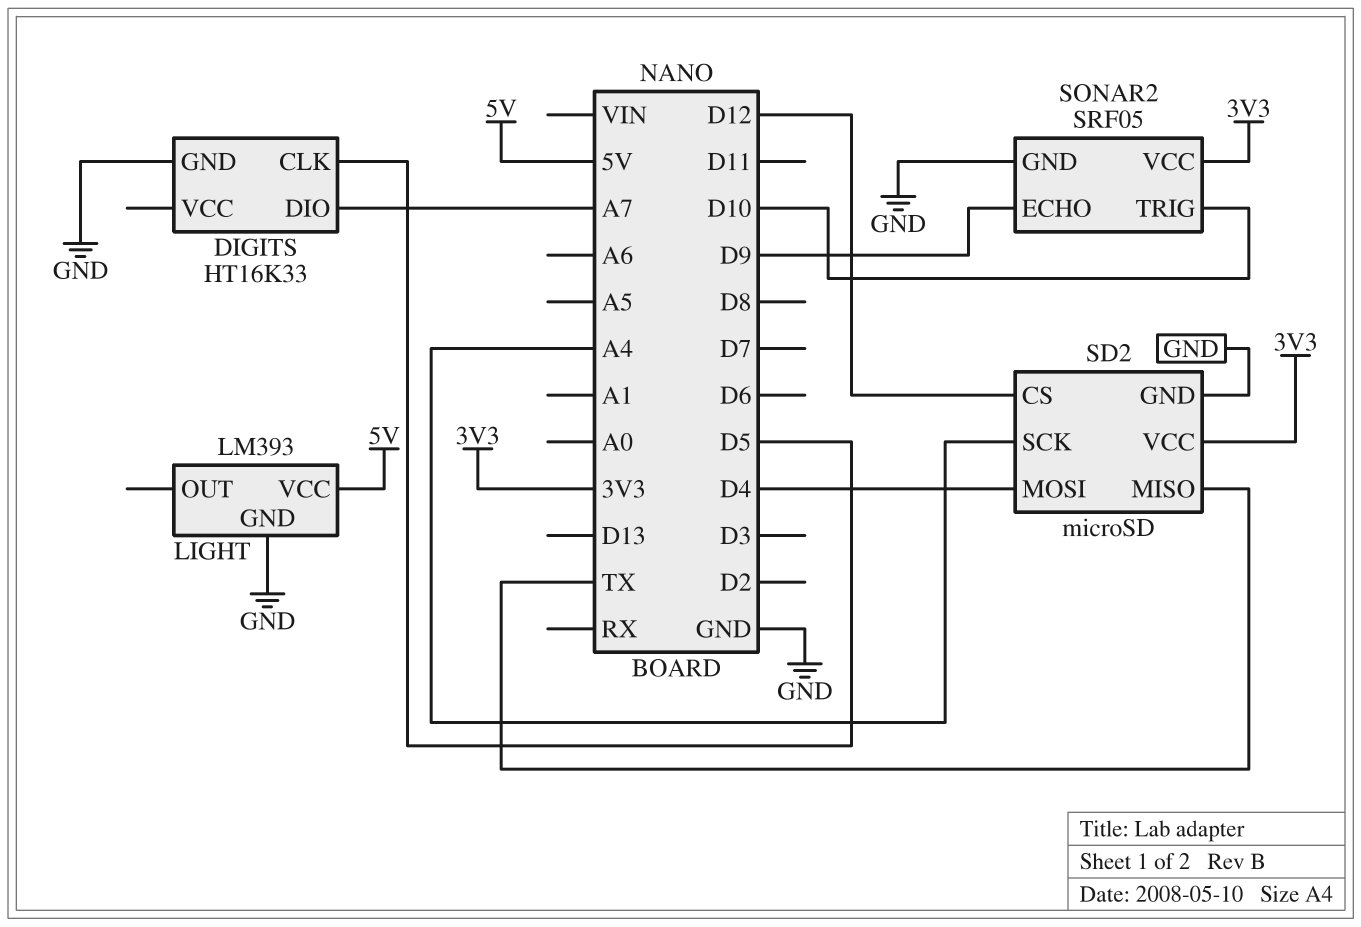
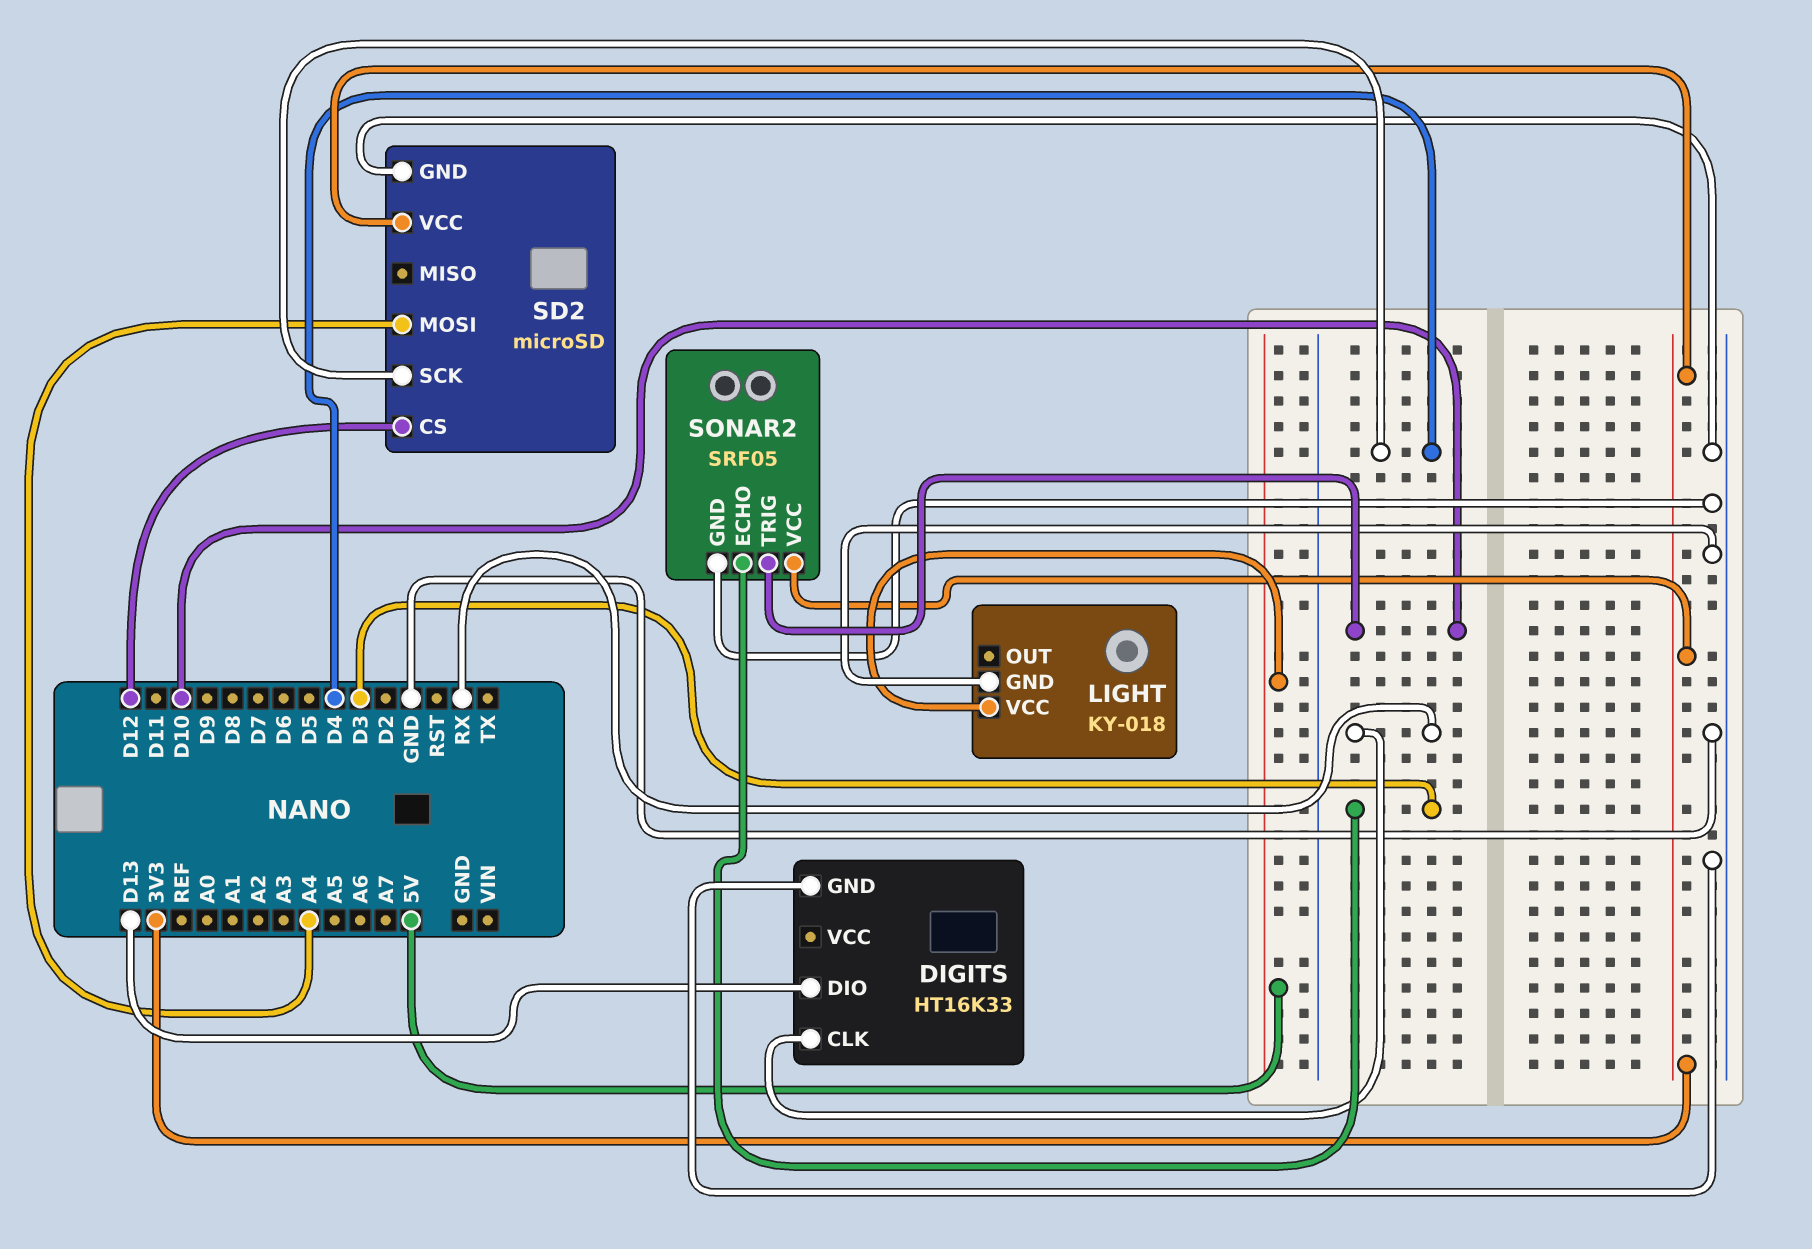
DIGITS pin CLK: D5 -> RX
DIGITS pin DIO: A7 -> D13
LIGHT: LM393 -> KY-018
SD2 pin MISO: TX -> none
SD2 pin MOSI: D4 -> A4
SD2 pin SCK: A4 -> D4
SONAR2 pin ECHO: D9 -> D3

